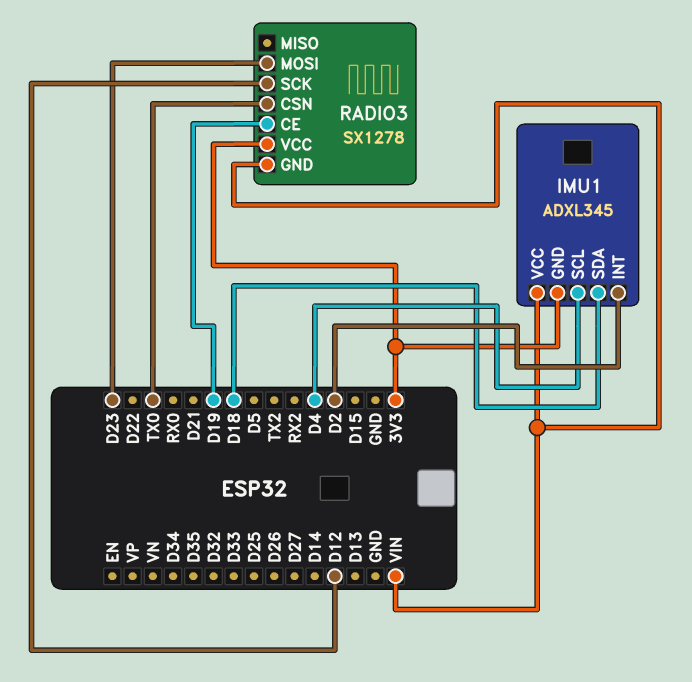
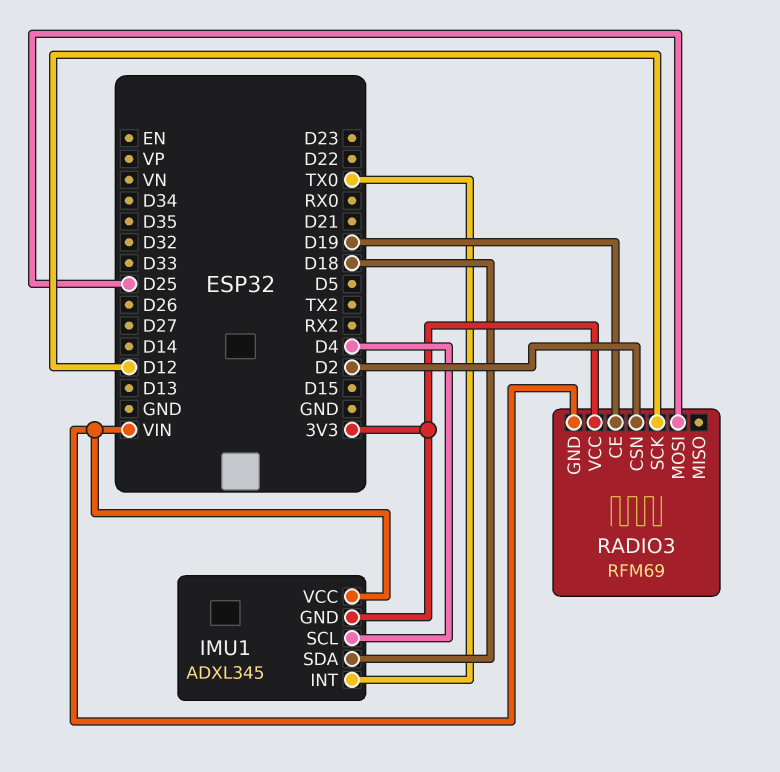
IMU1 pin INT: D2 -> TX0
RADIO3: SX1278 -> RFM69
RADIO3 pin CSN: TX0 -> D2
RADIO3 pin MOSI: D23 -> D25

